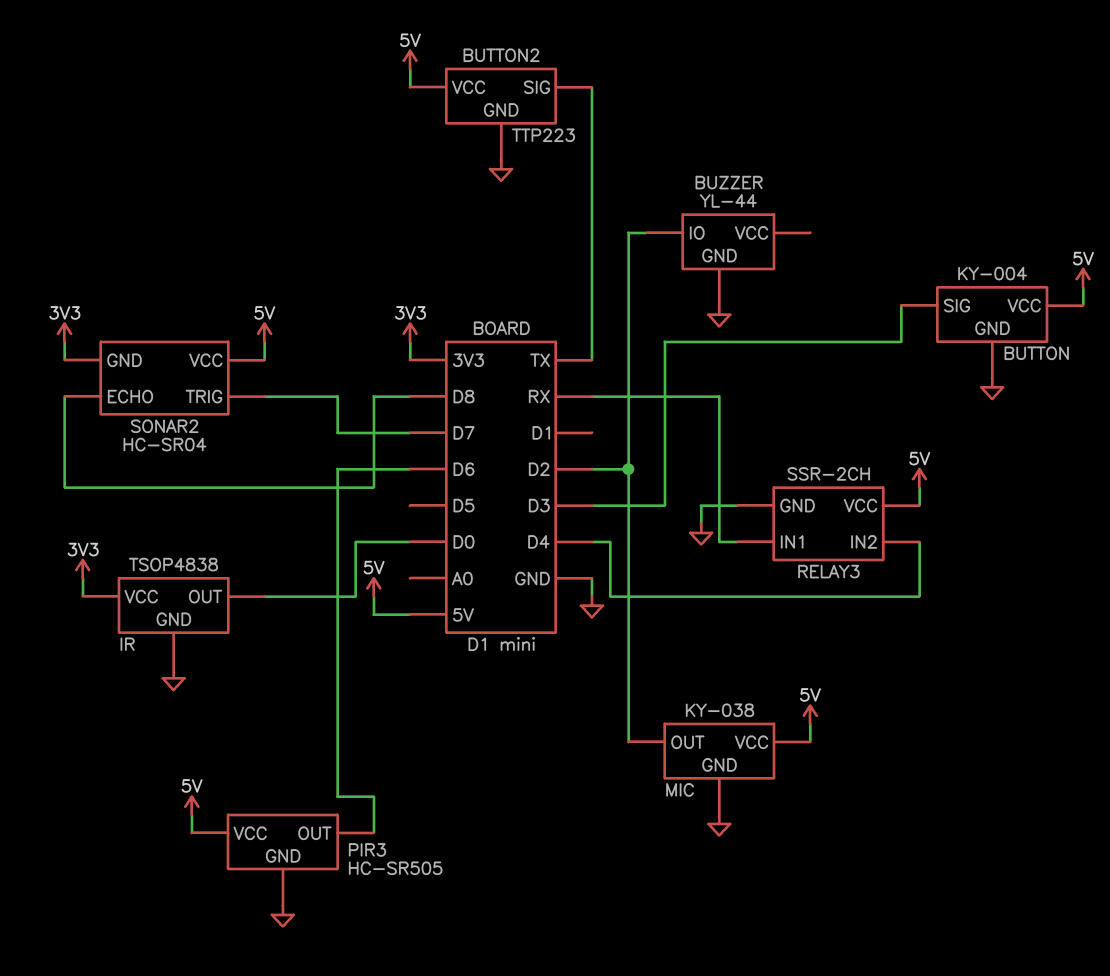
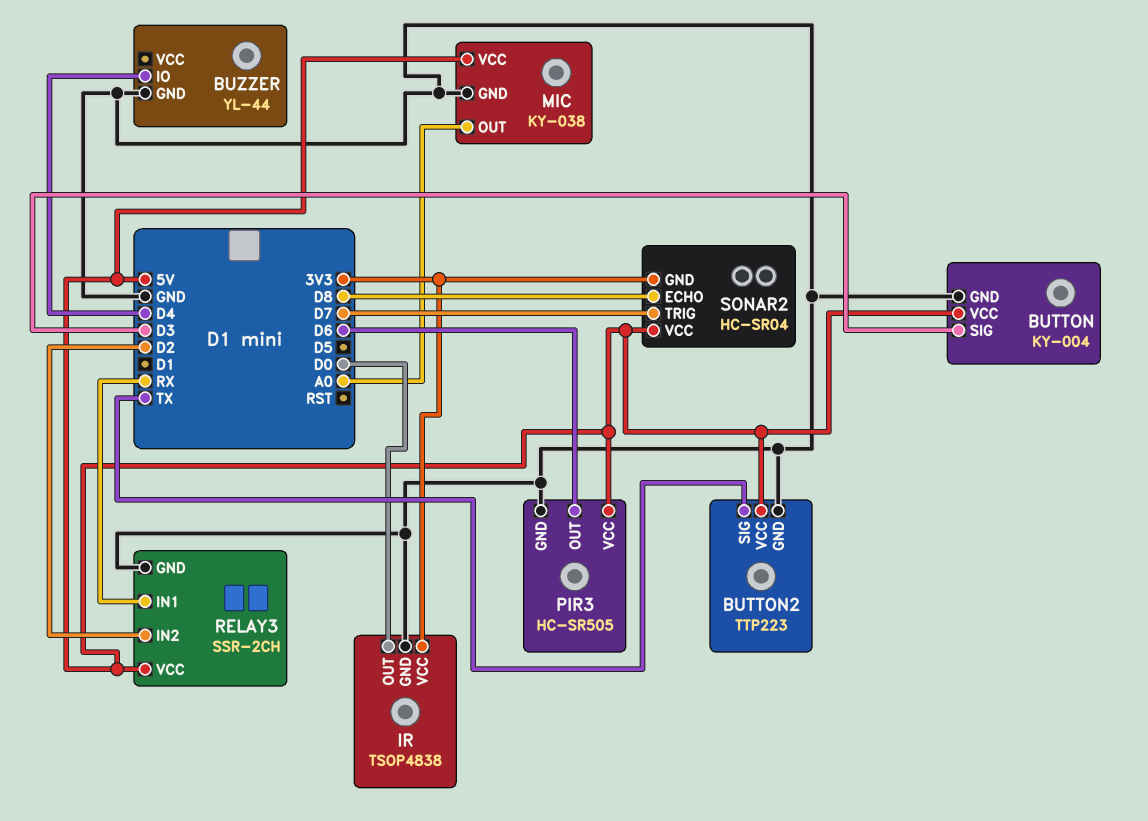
BUZZER pin IO: D2 -> D4
MIC pin OUT: D2 -> A0
RELAY3 pin IN2: D4 -> D2

